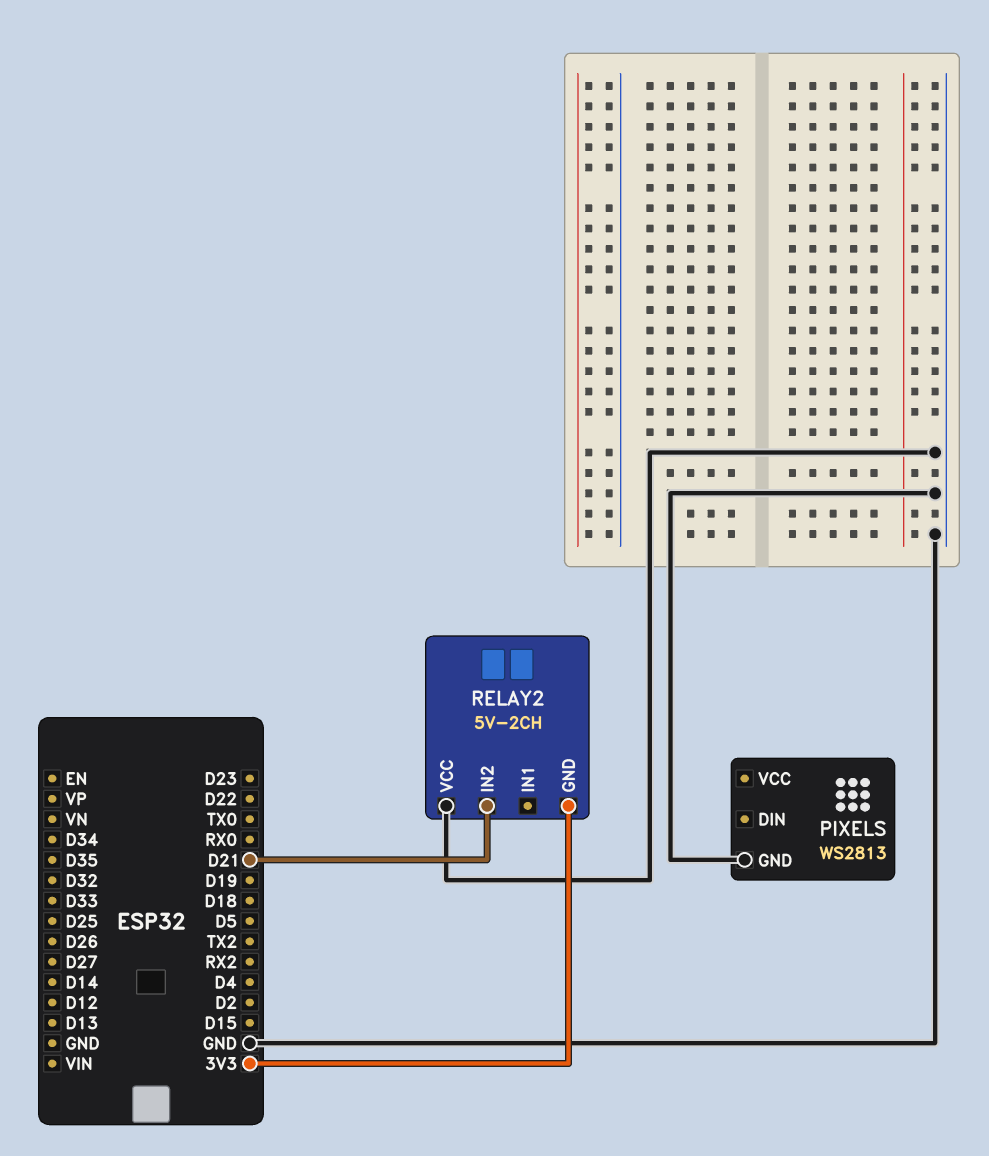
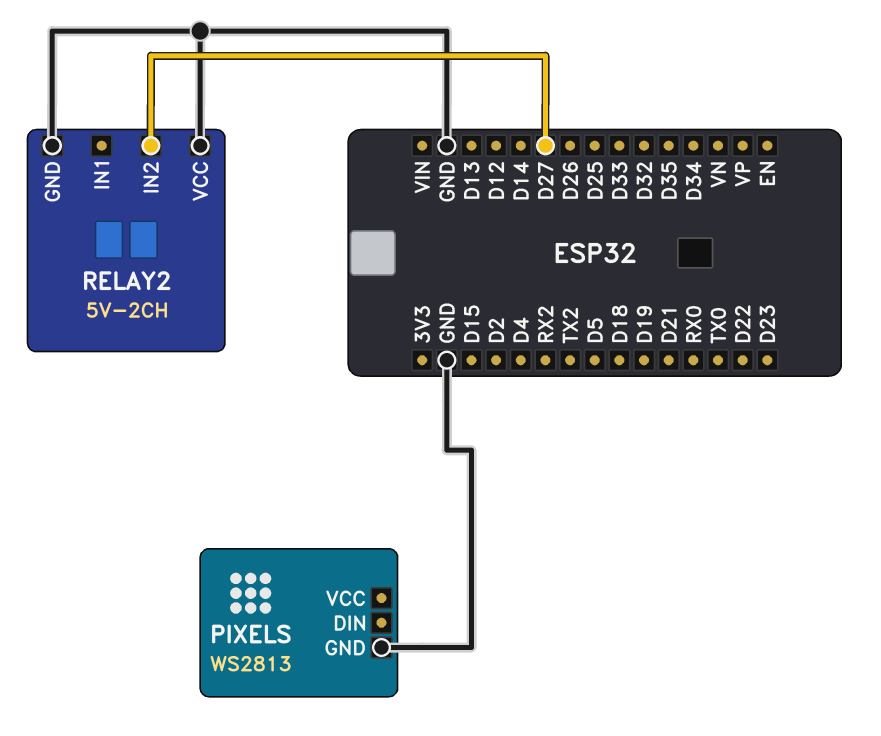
RELAY2 pin GND: 3V3 -> GND
RELAY2 pin IN2: D21 -> D27

